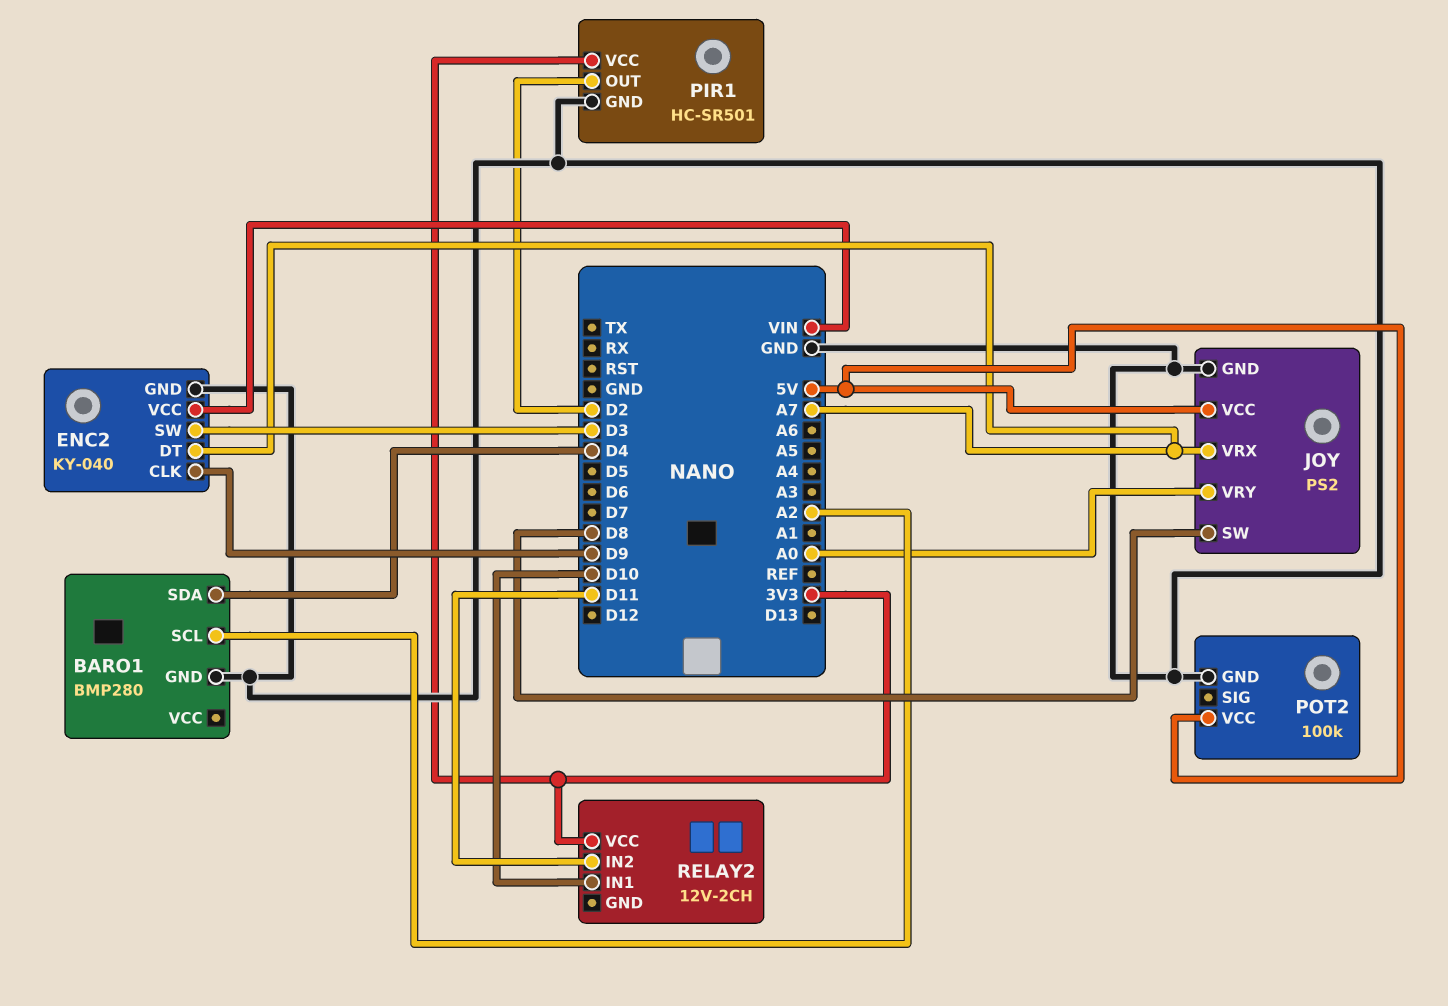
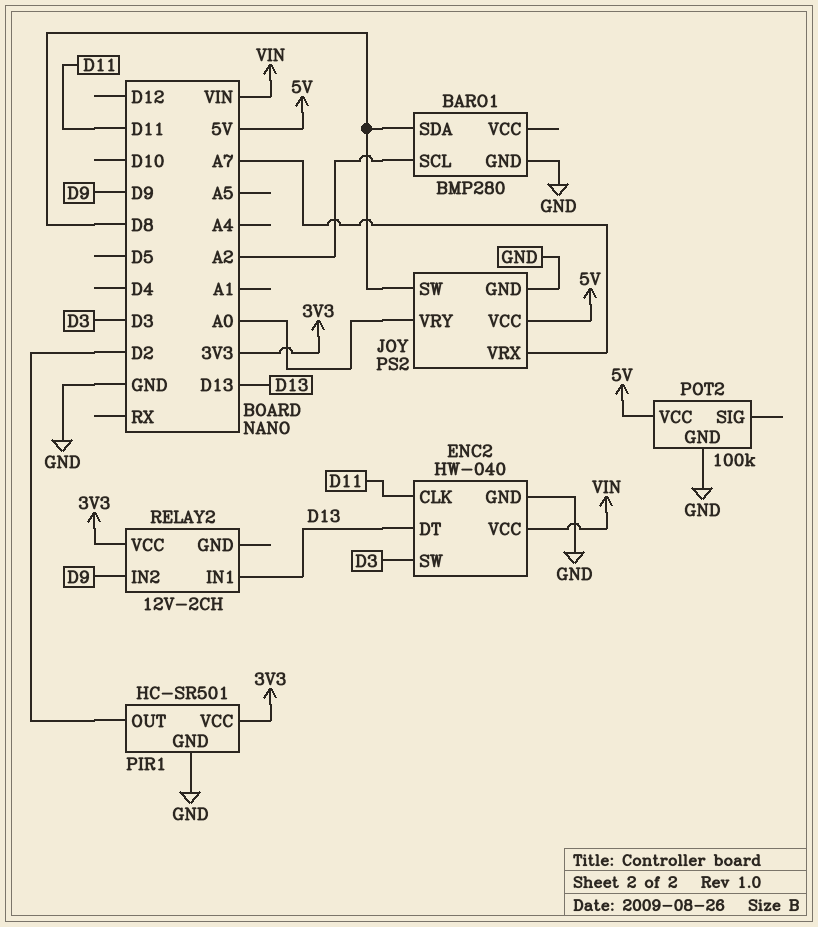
BARO1 pin SDA: D4 -> D8
ENC2: KY-040 -> HW-040
ENC2 pin CLK: D9 -> D11
ENC2 pin DT: A7 -> D13
RELAY2 pin IN1: D10 -> D13
RELAY2 pin IN2: D11 -> D9

